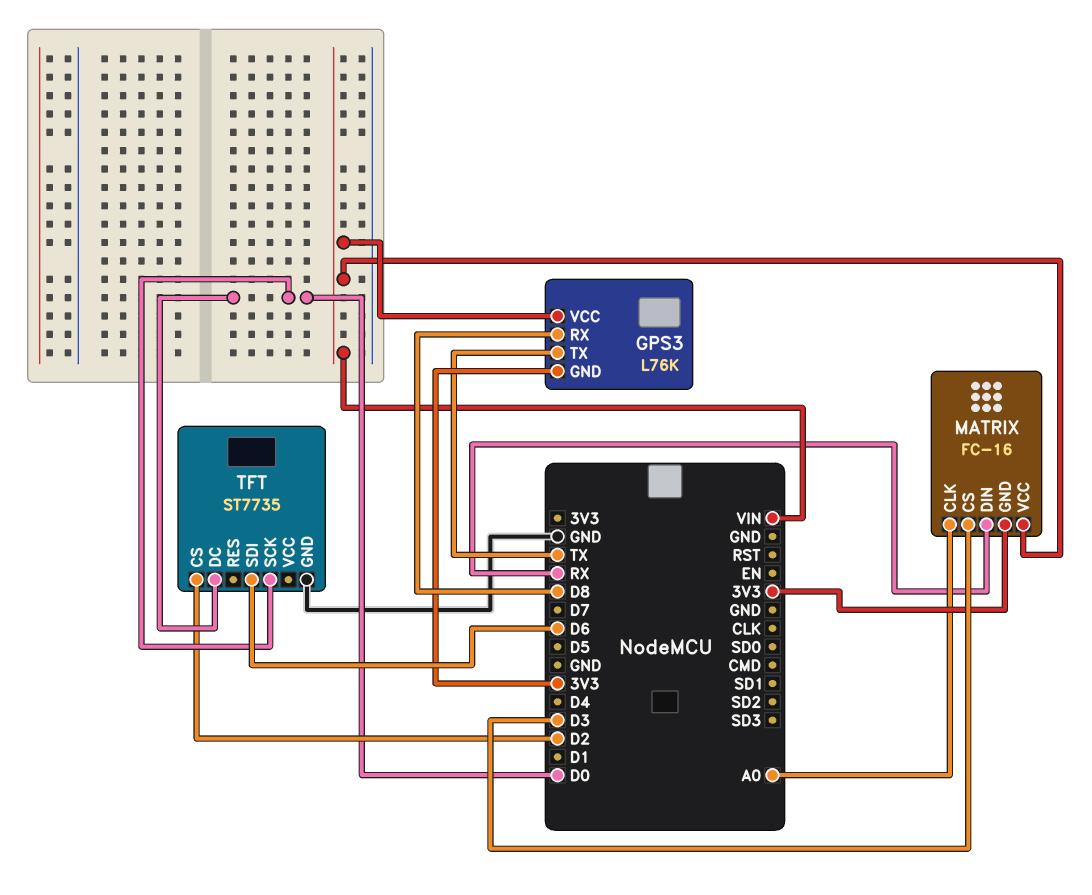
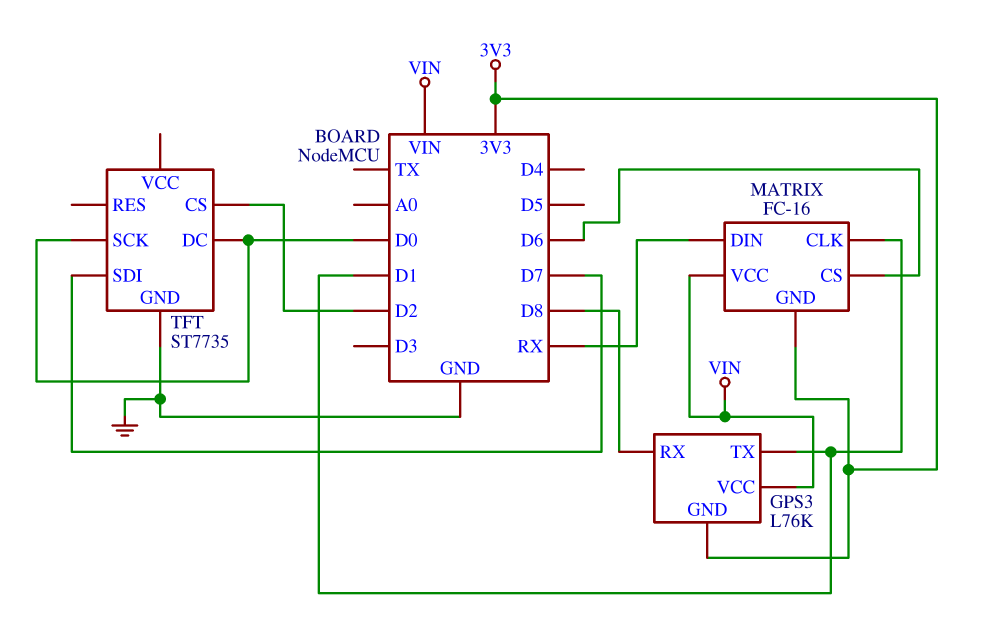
GPS3 pin TX: TX -> D1
MATRIX pin CLK: A0 -> D1
MATRIX pin CS: D3 -> D6
TFT pin SDI: D6 -> D7

